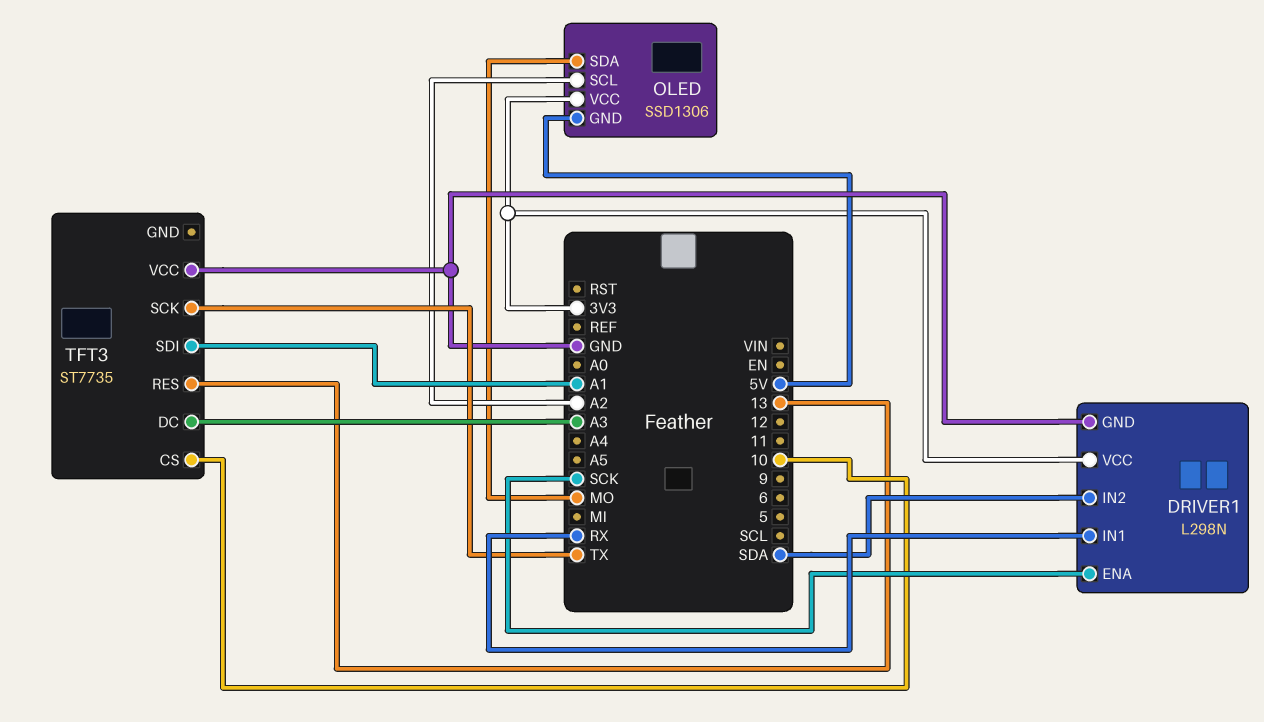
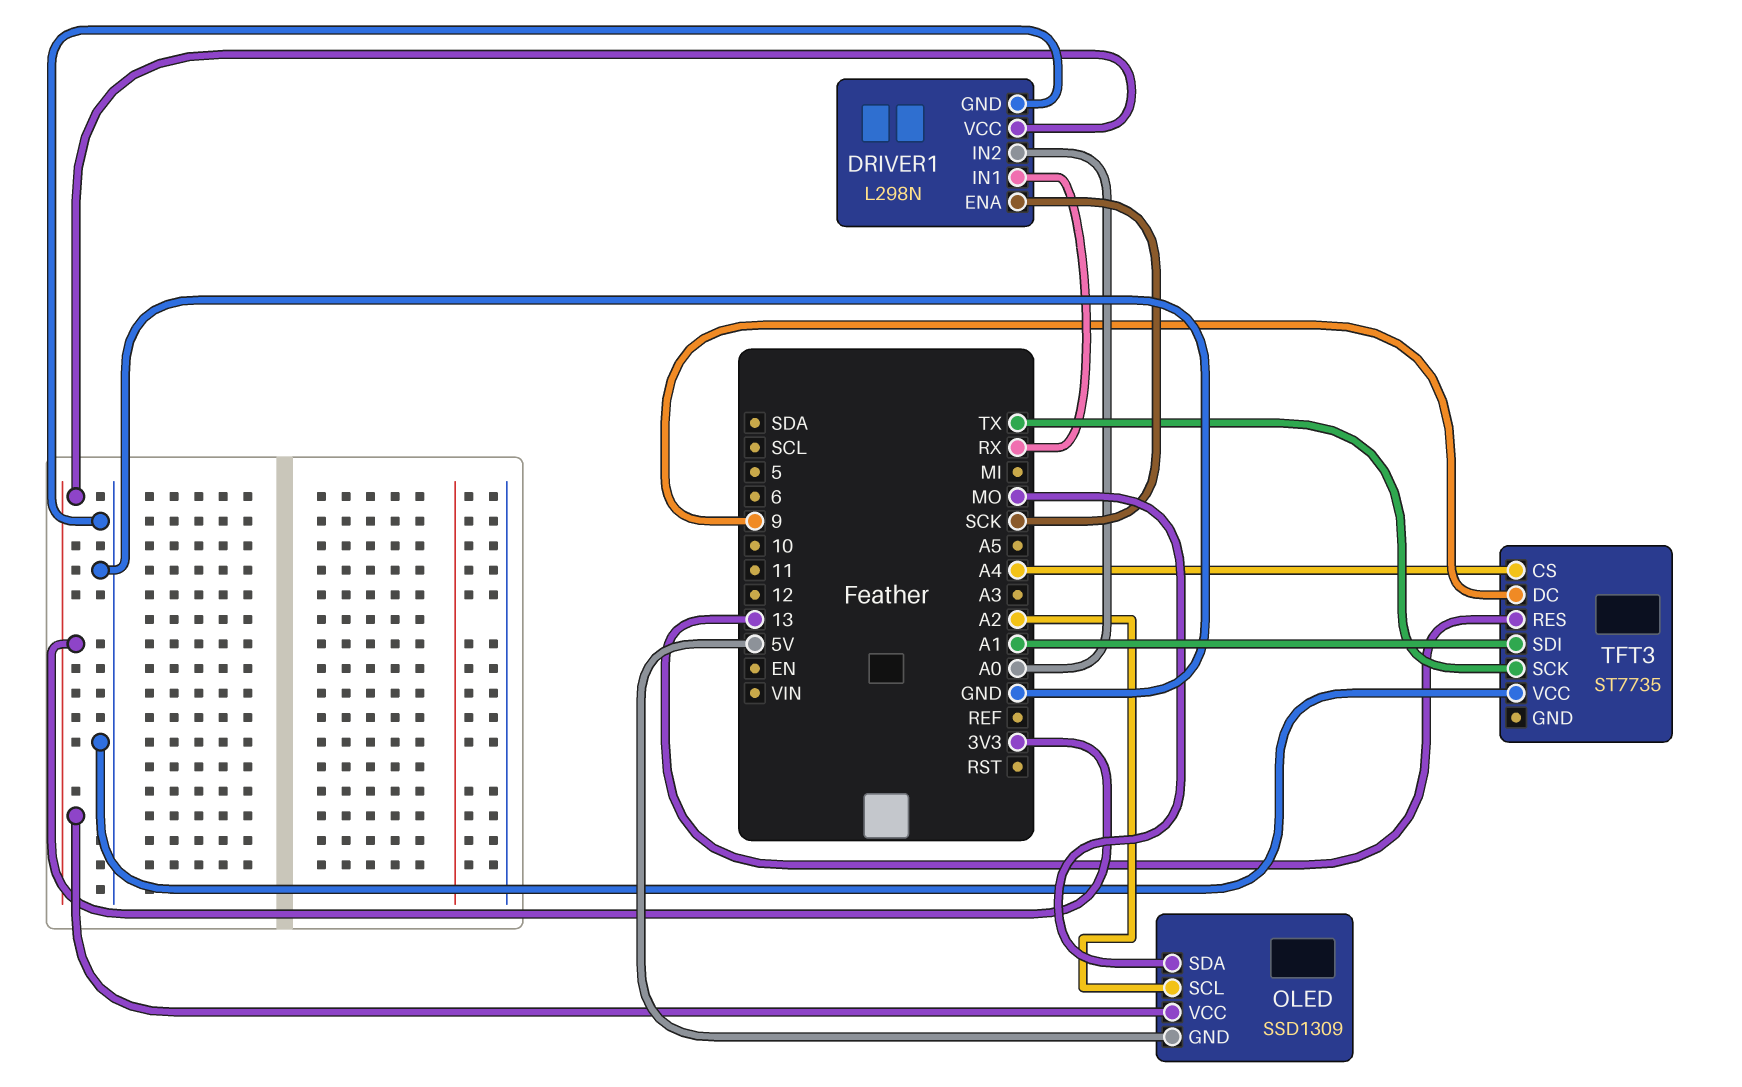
DRIVER1 pin IN2: SDA -> A0
OLED: SSD1306 -> SSD1309
TFT3 pin CS: 10 -> A4
TFT3 pin DC: A3 -> 9

